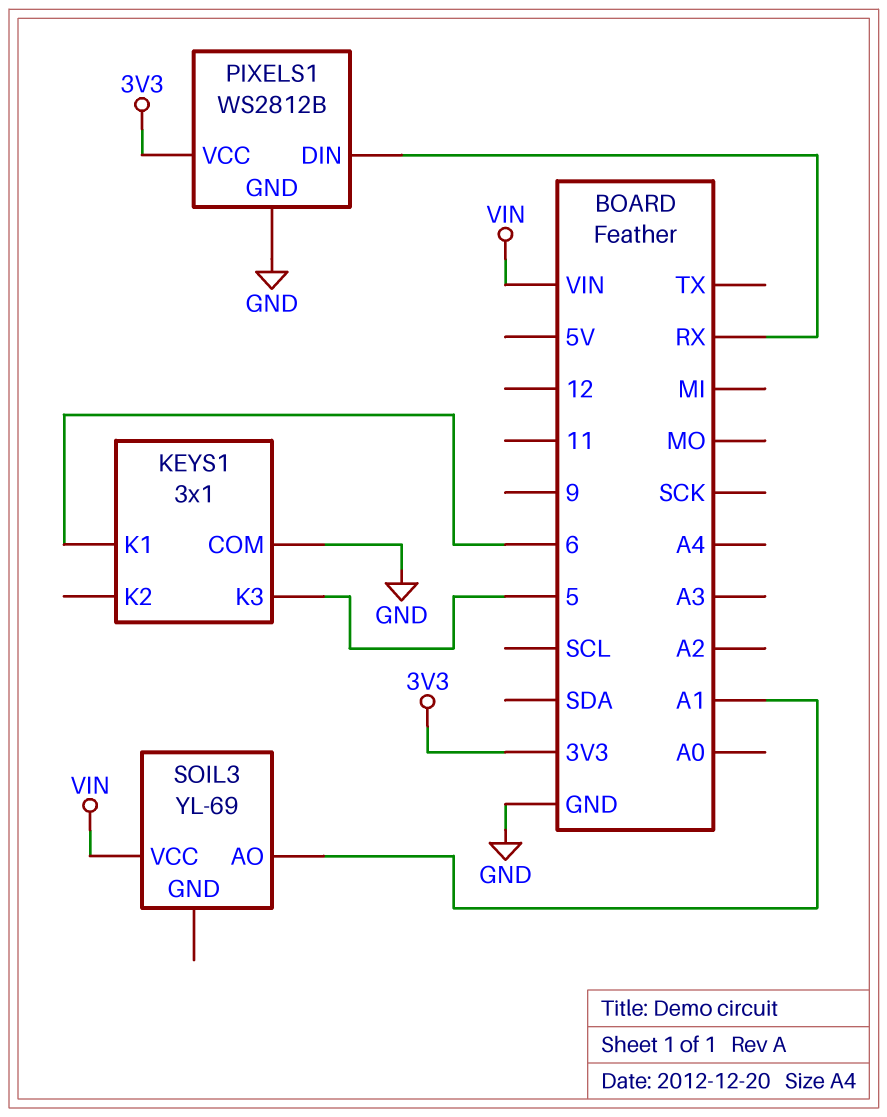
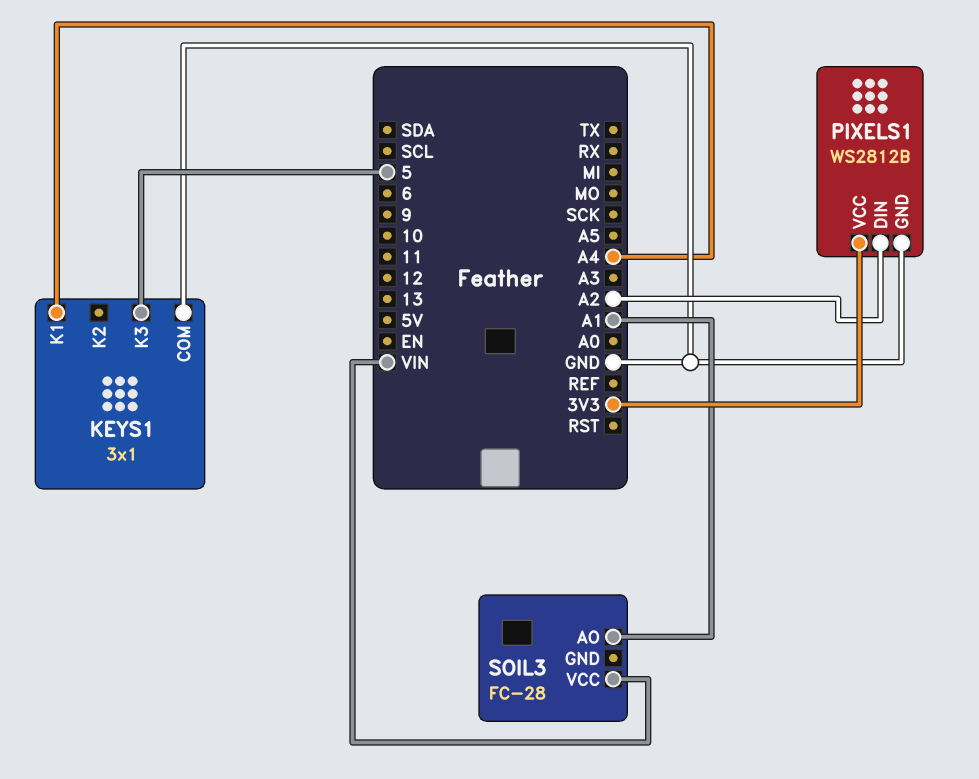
KEYS1 pin K1: 6 -> A4
PIXELS1 pin DIN: RX -> A2
SOIL3: YL-69 -> FC-28

